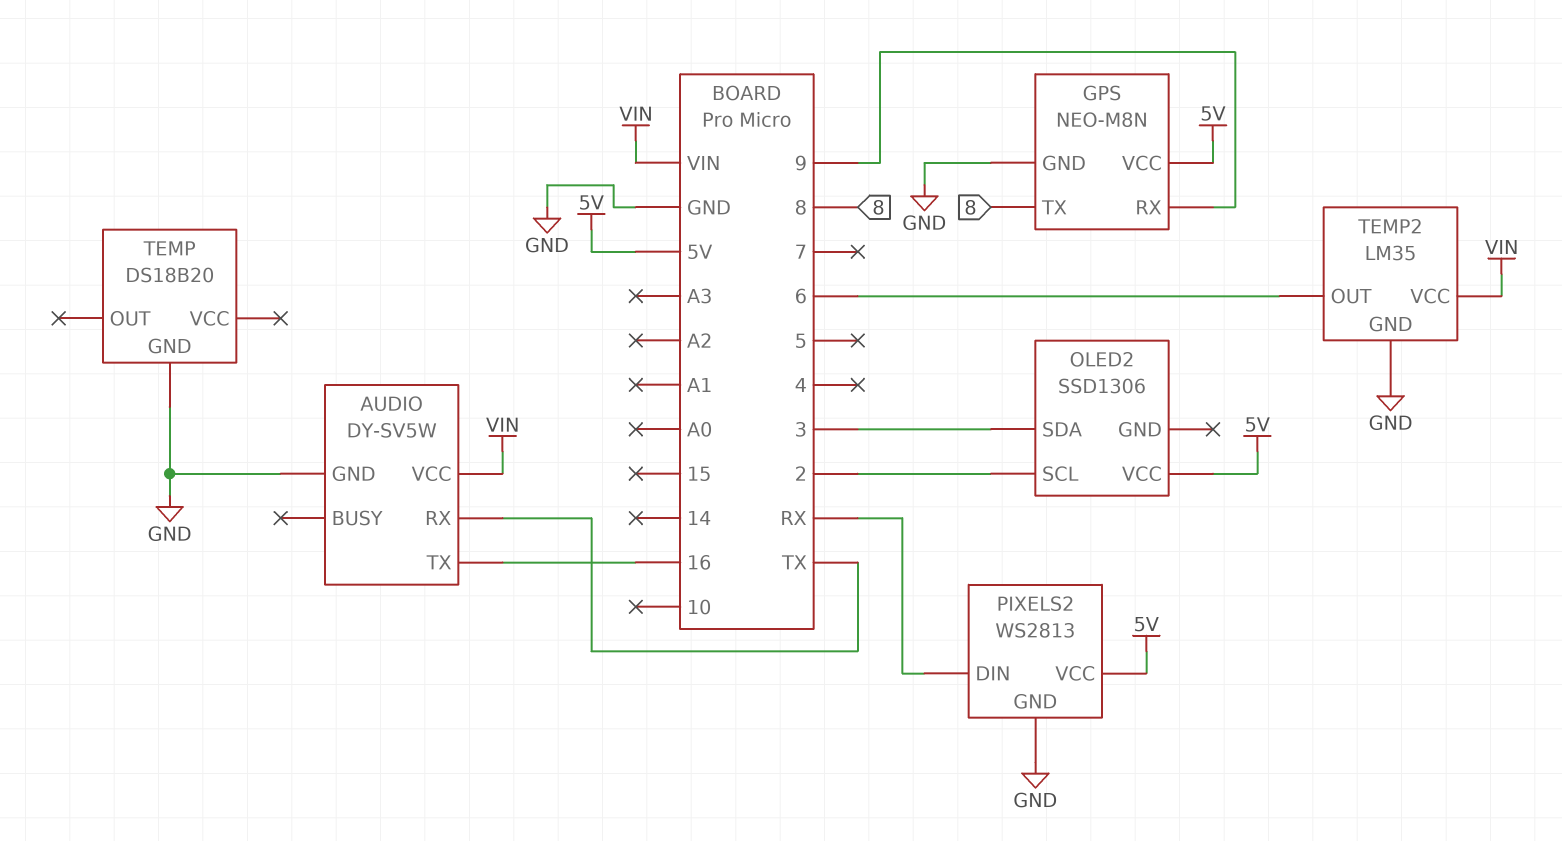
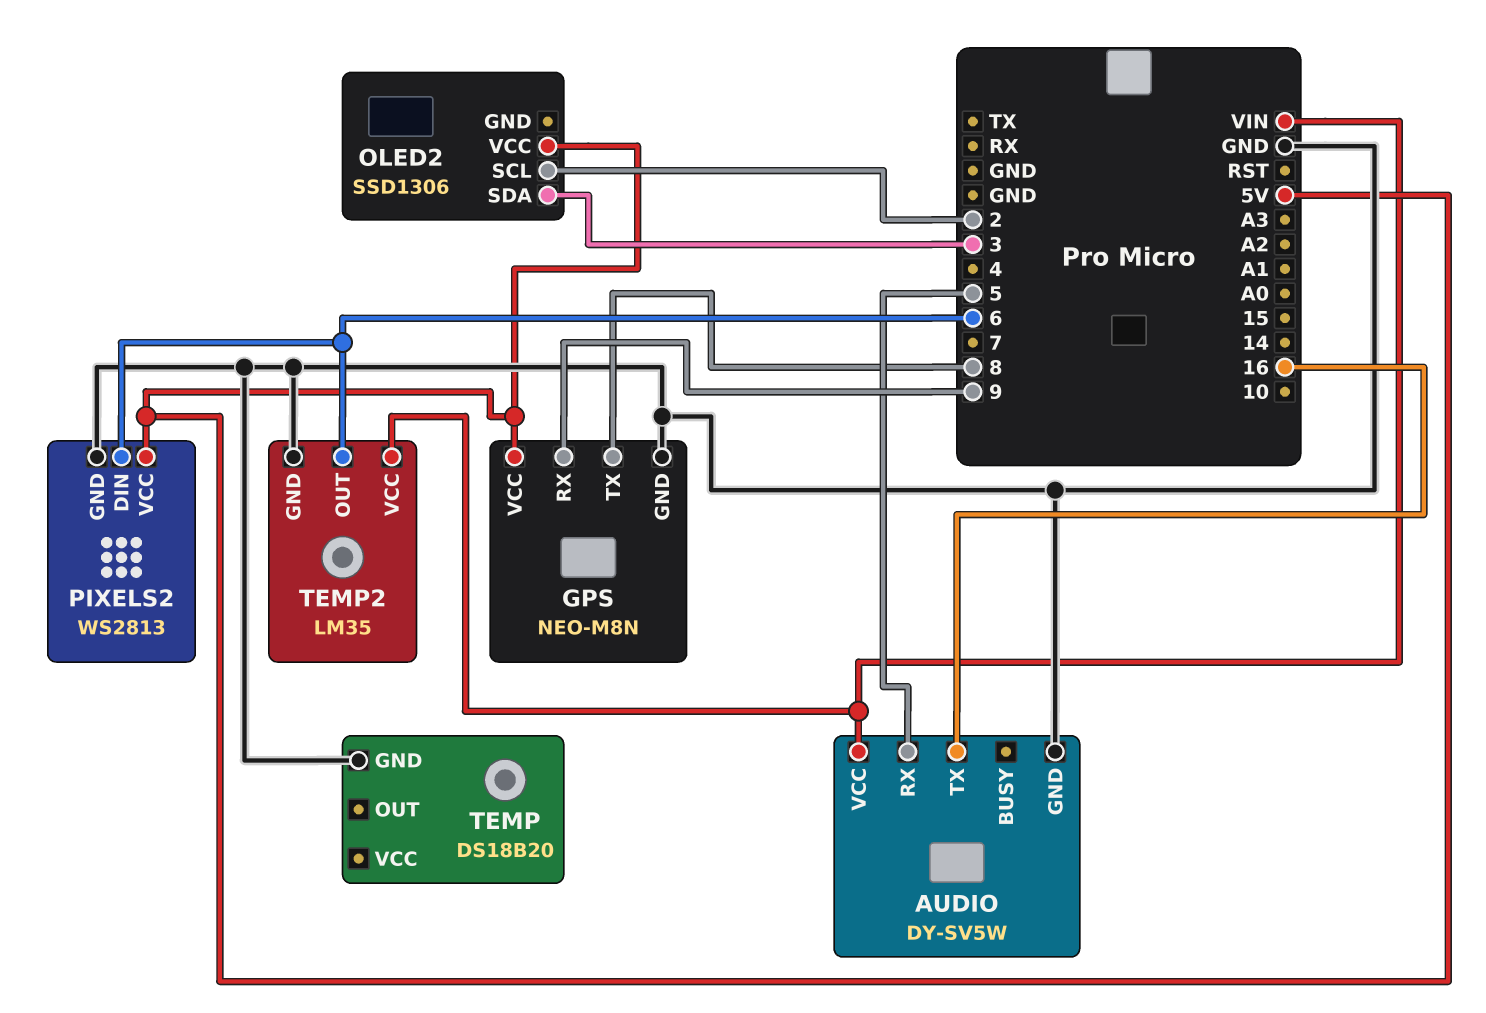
AUDIO pin RX: TX -> 5
PIXELS2 pin DIN: RX -> 6

